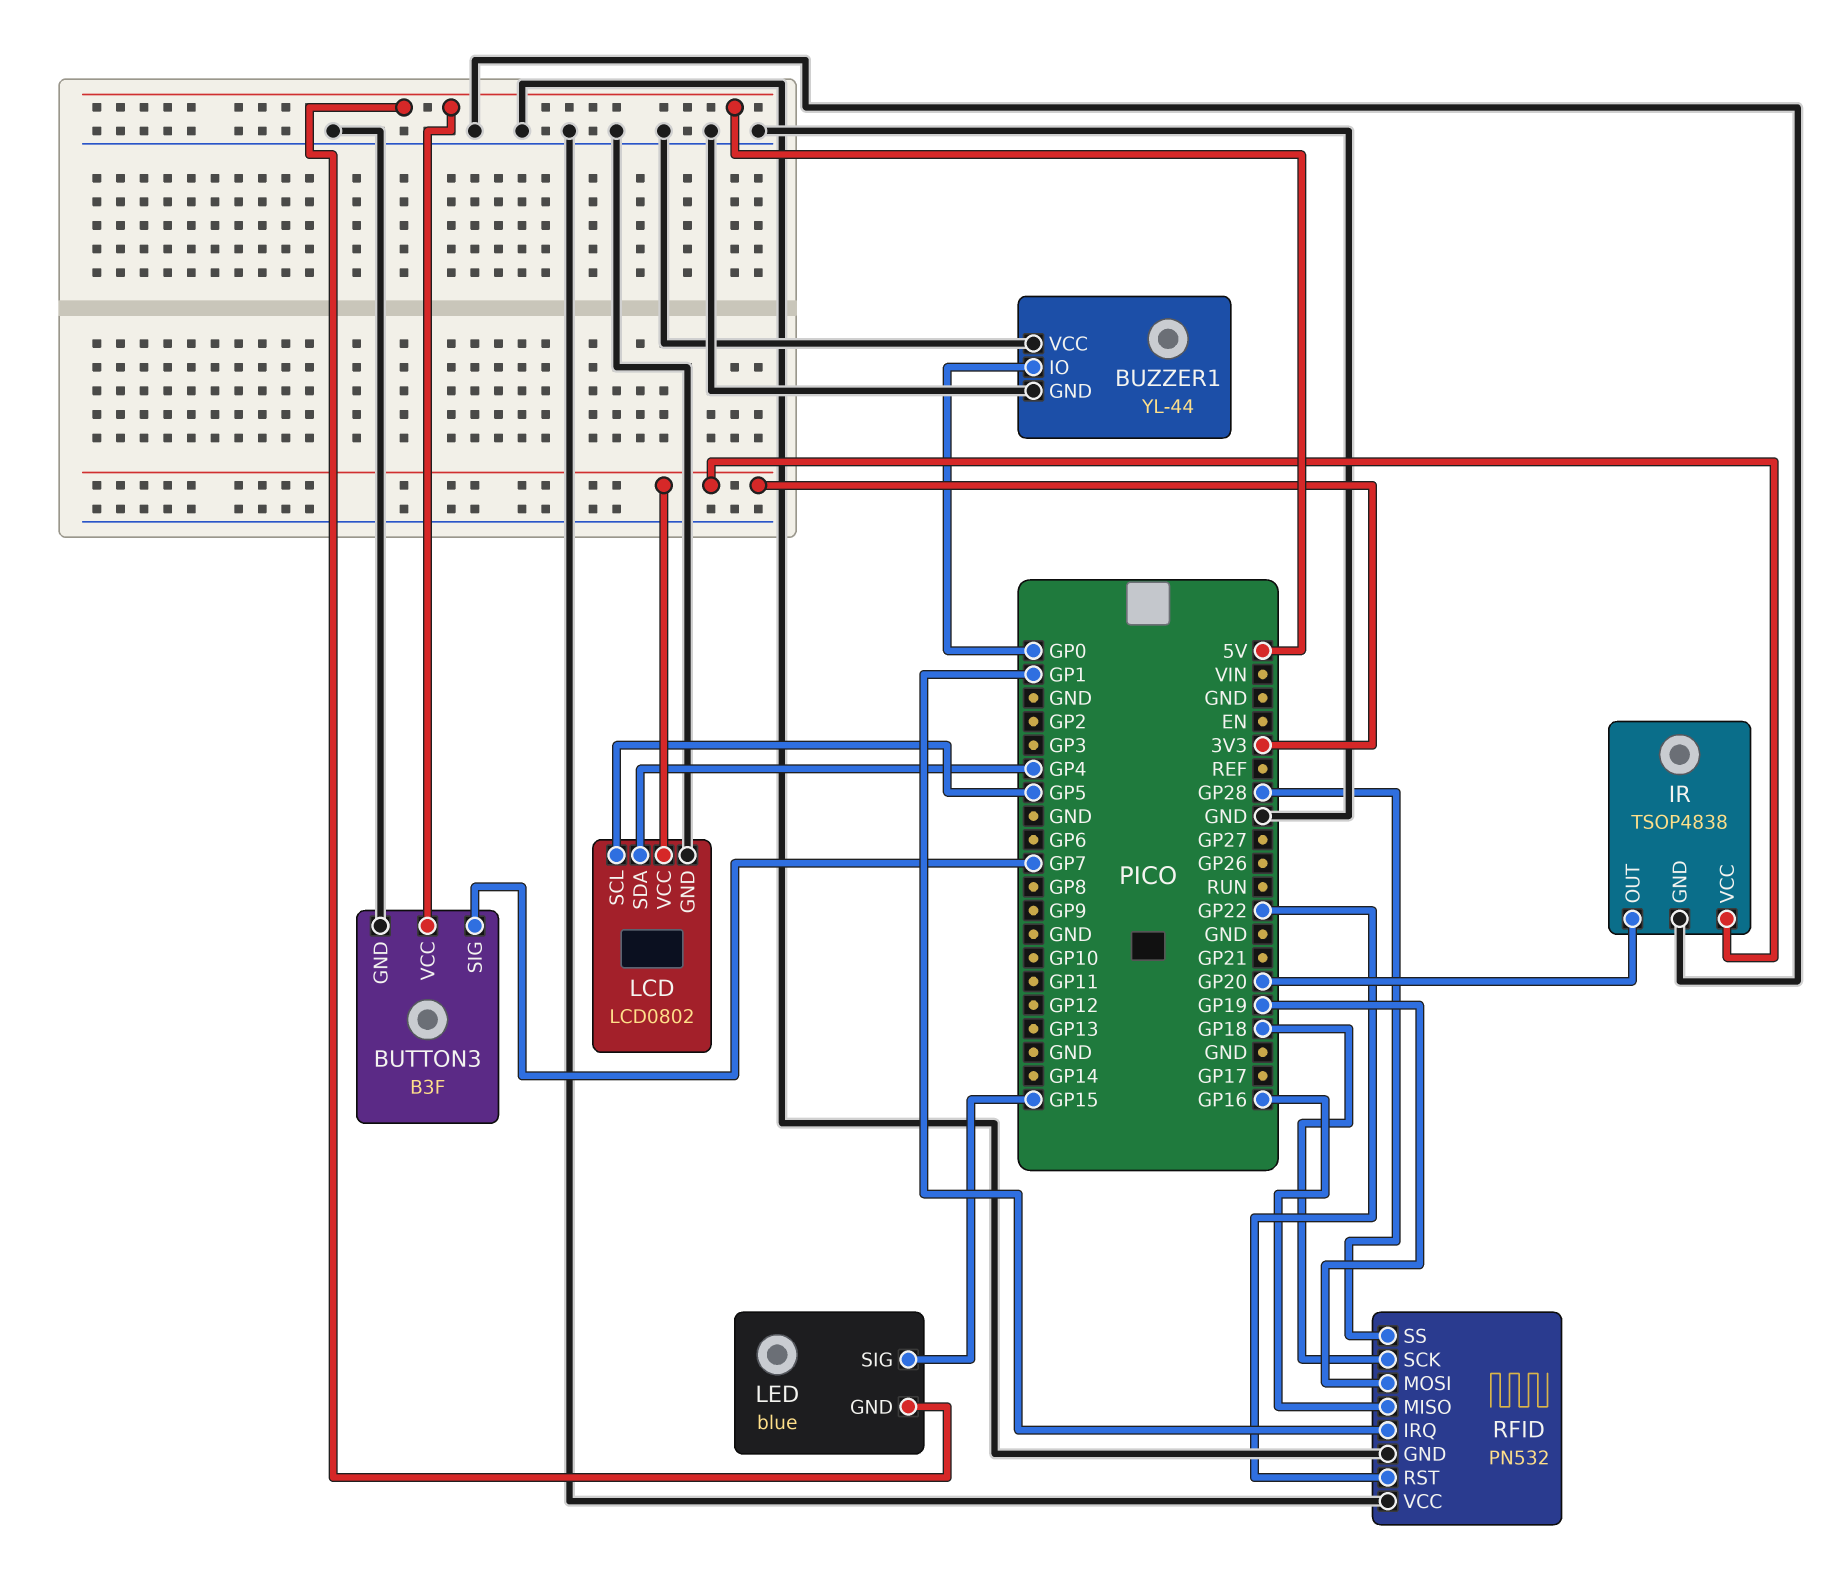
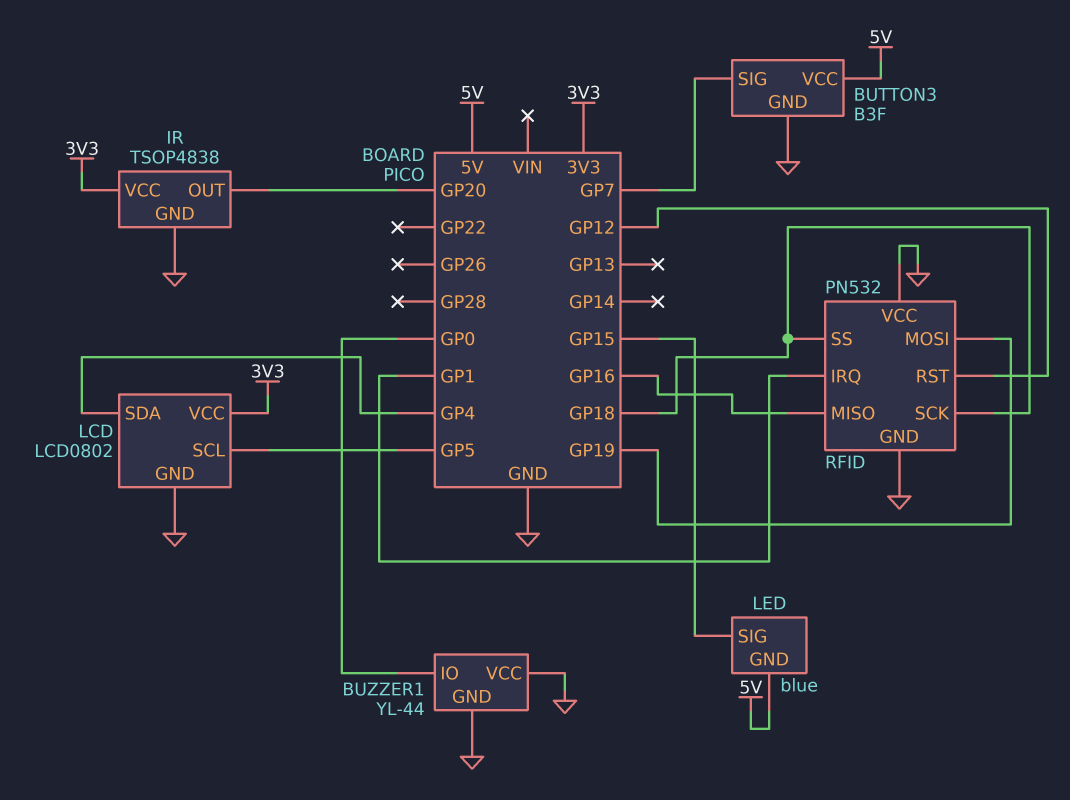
RFID pin RST: GP22 -> GP12
RFID pin SS: GP28 -> GP18

